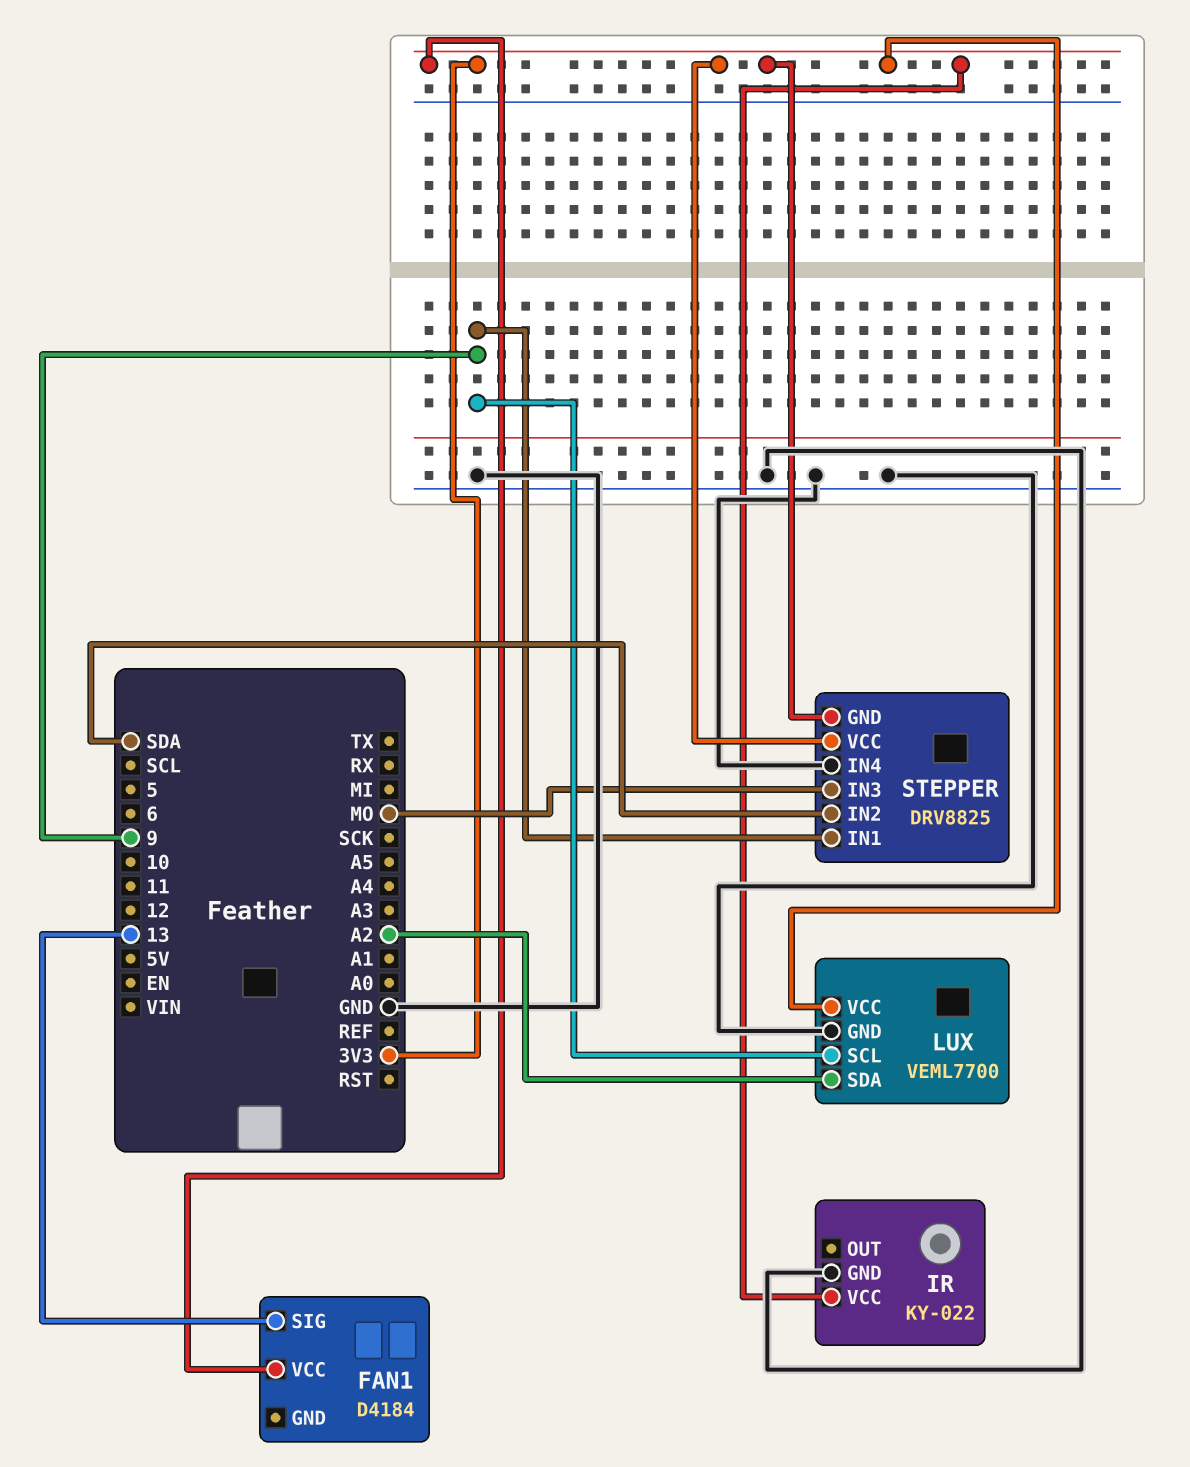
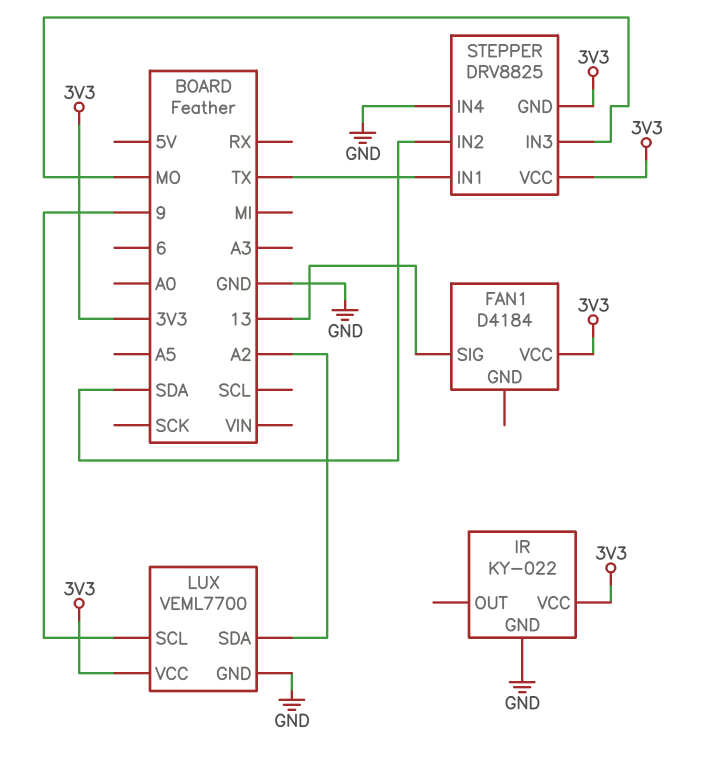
STEPPER pin IN1: 9 -> TX

